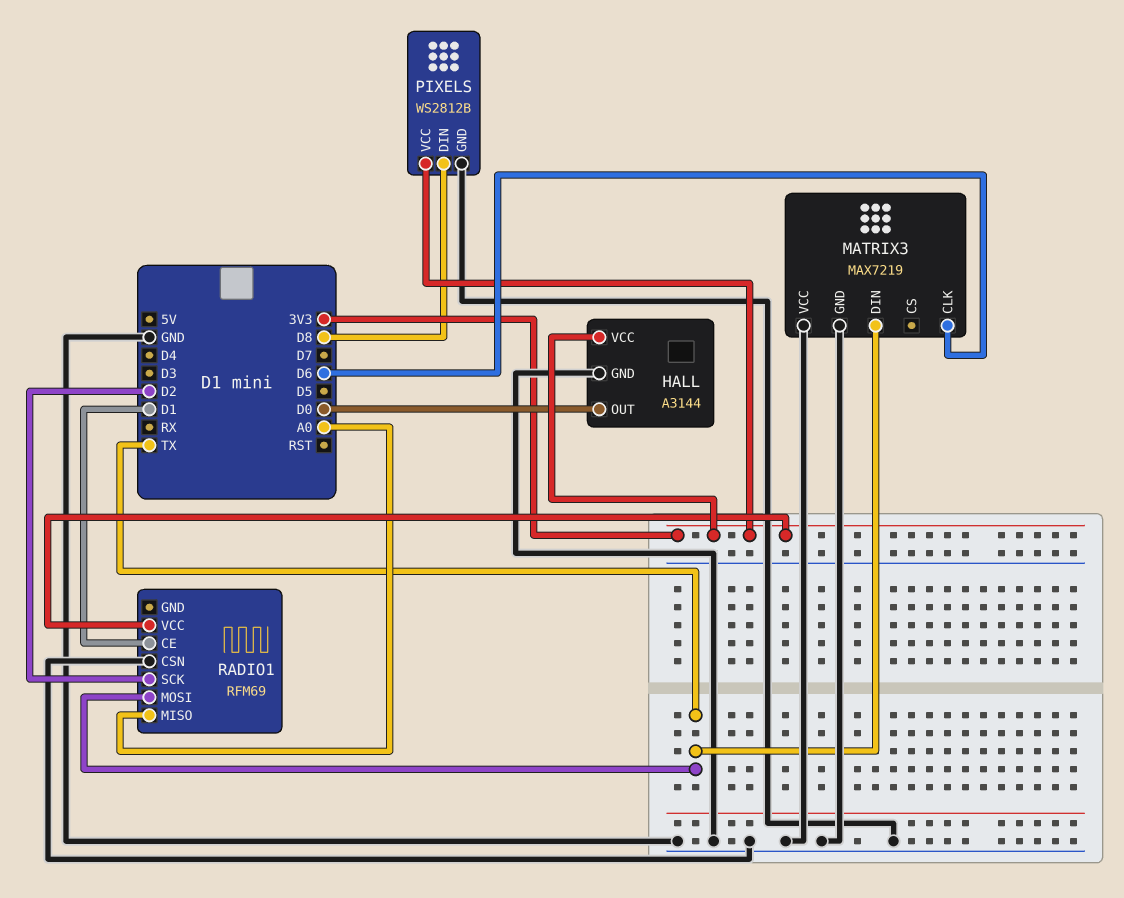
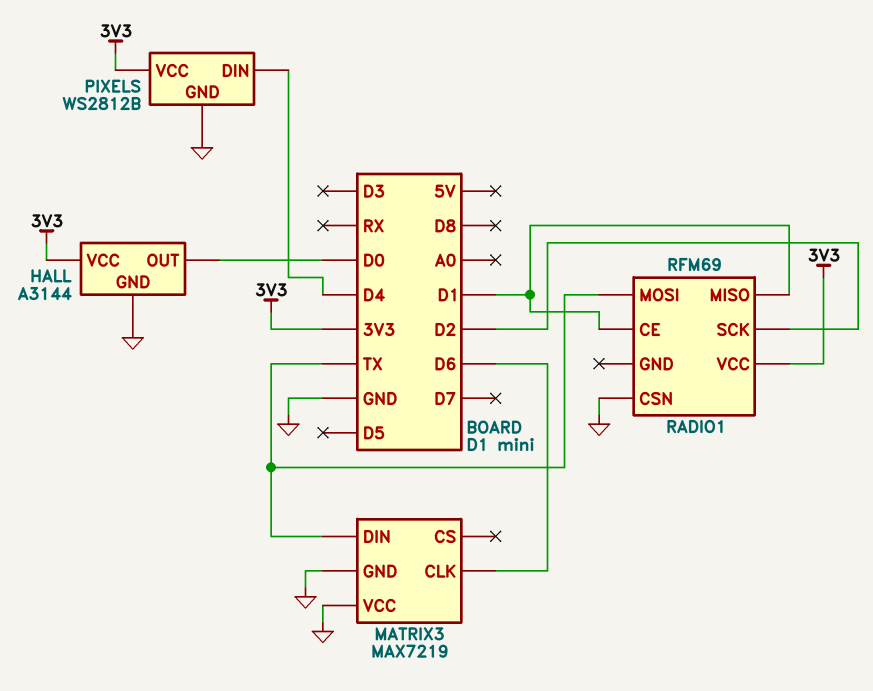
PIXELS pin DIN: D8 -> D4
RADIO1 pin MISO: A0 -> D1

